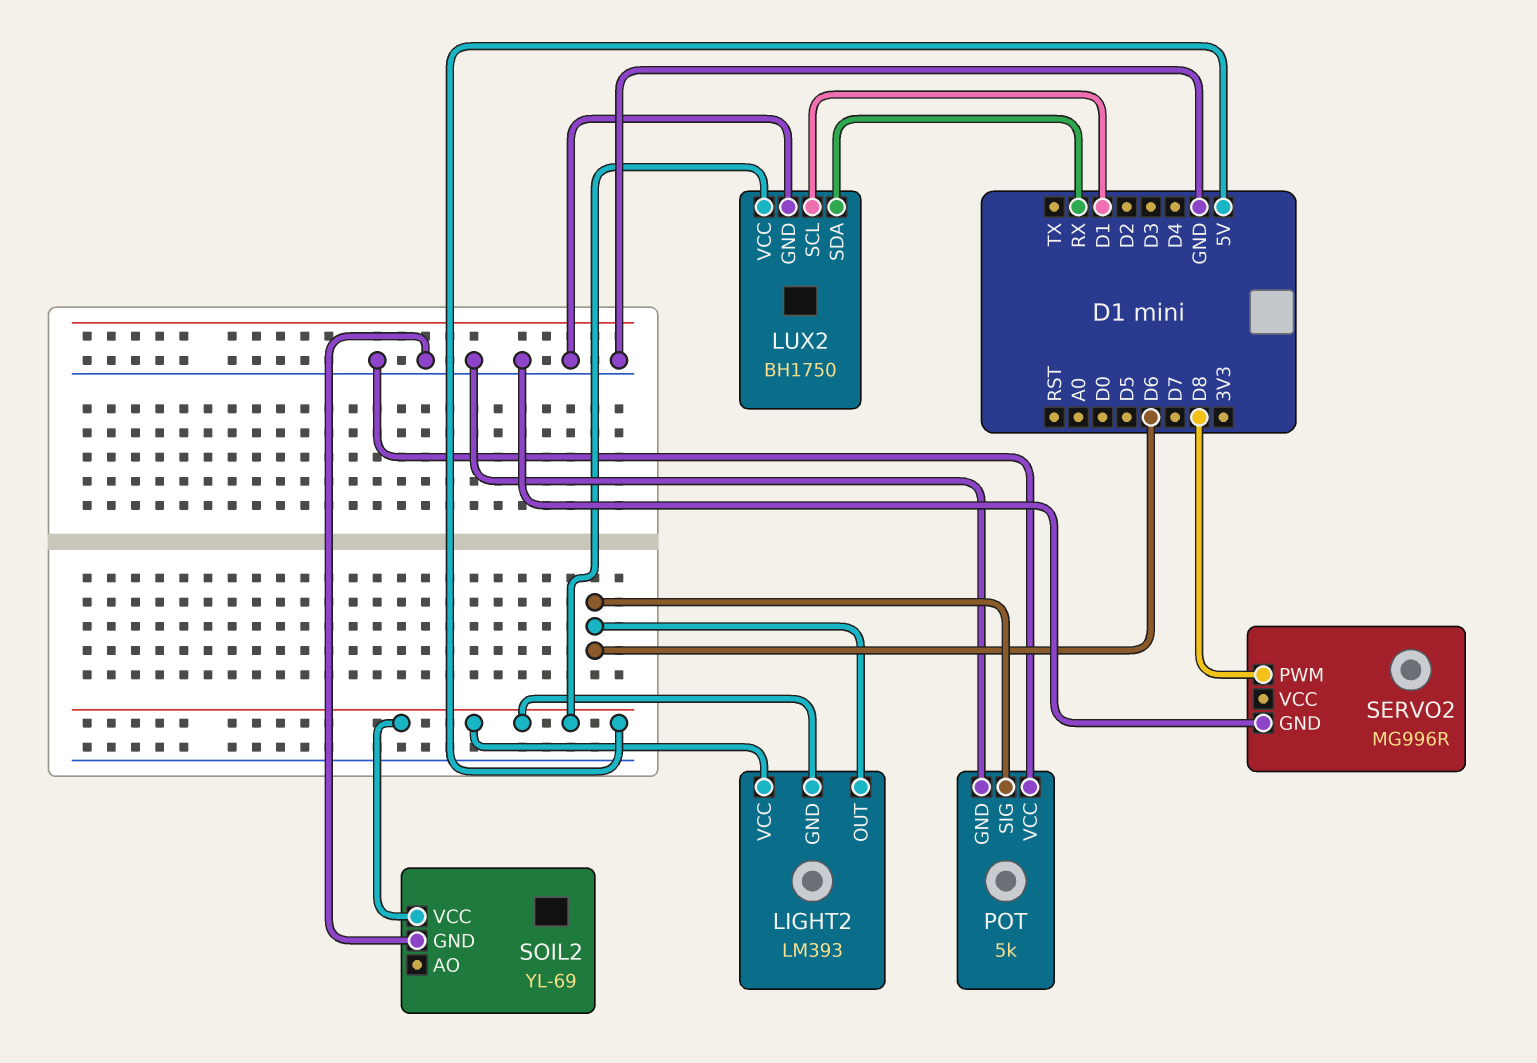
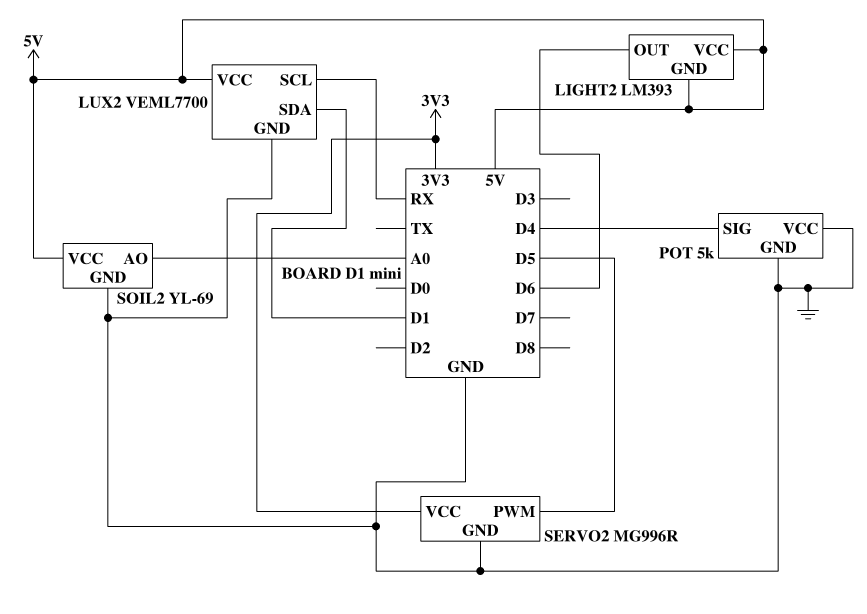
LUX2: BH1750 -> VEML7700
LUX2 pin SCL: D1 -> RX
LUX2 pin SDA: RX -> D1
POT pin SIG: D6 -> D4
SERVO2 pin PWM: D8 -> D5
SERVO2 pin VCC: none -> 3V3
SOIL2 pin AO: none -> A0

